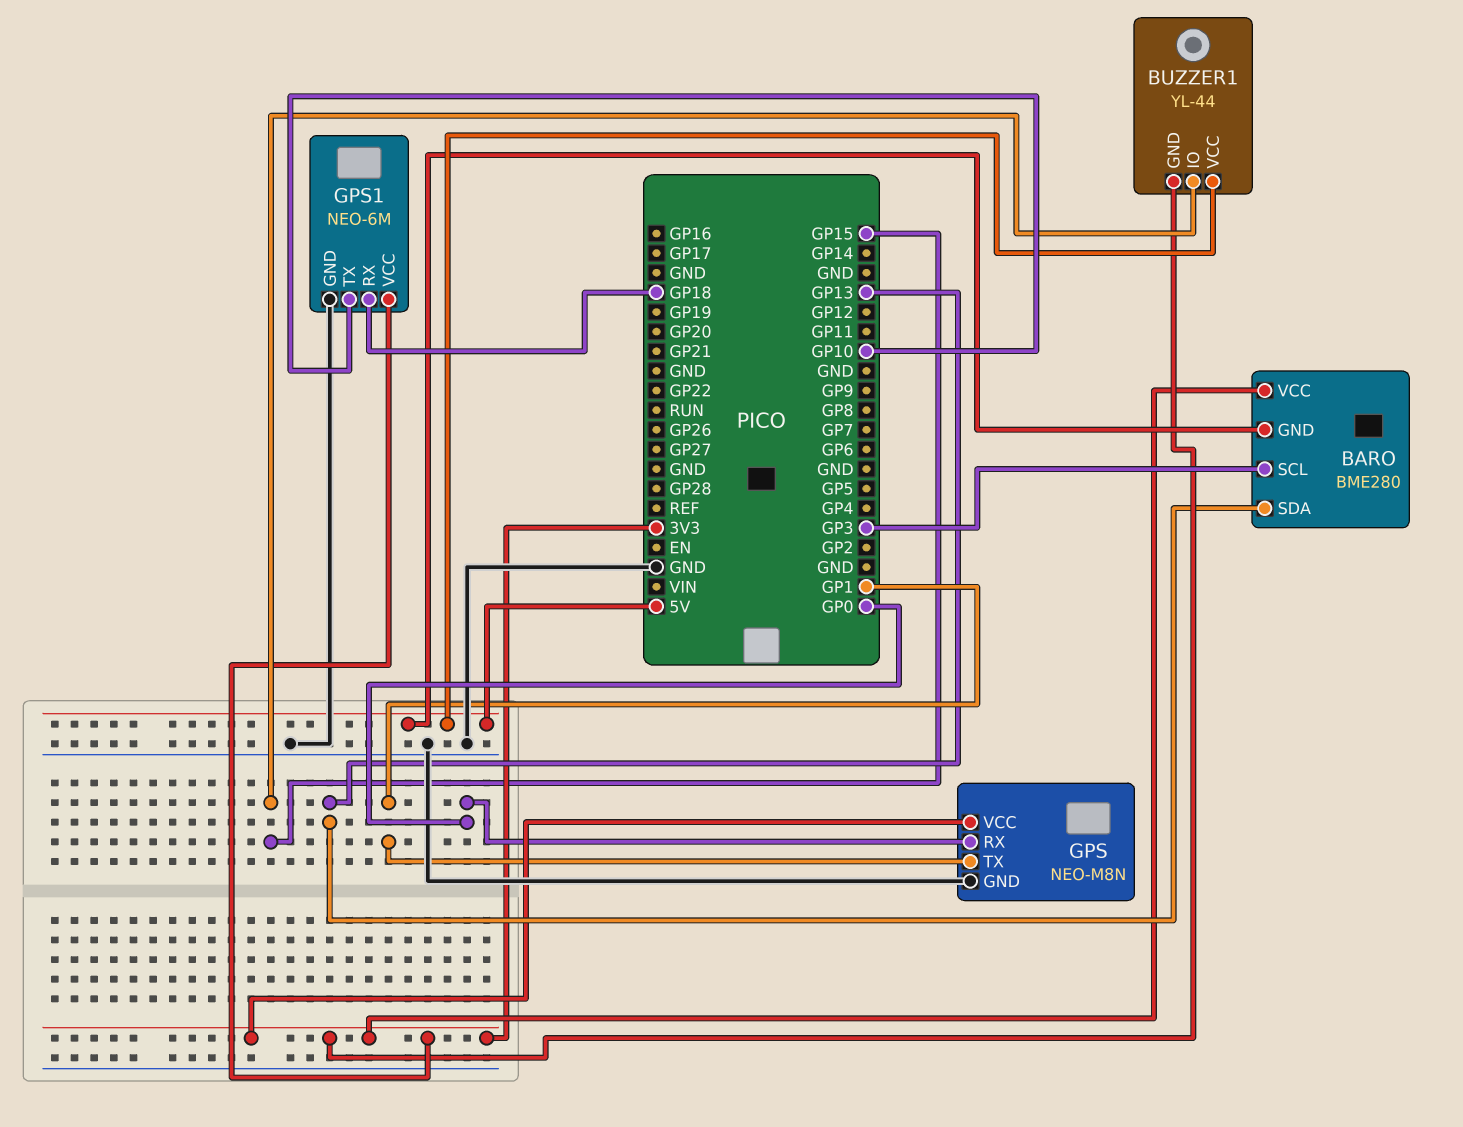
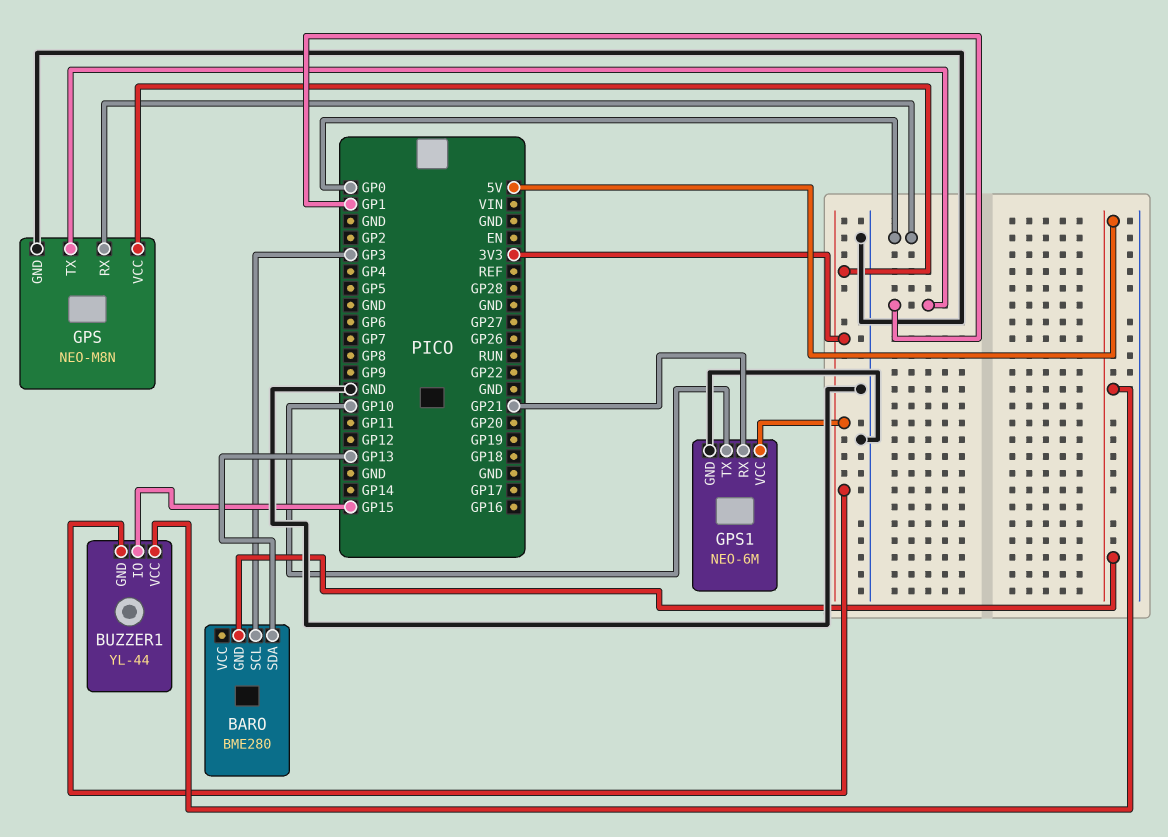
BARO pin VCC: 3V3 -> none
GPS1 pin RX: GP18 -> GP21

